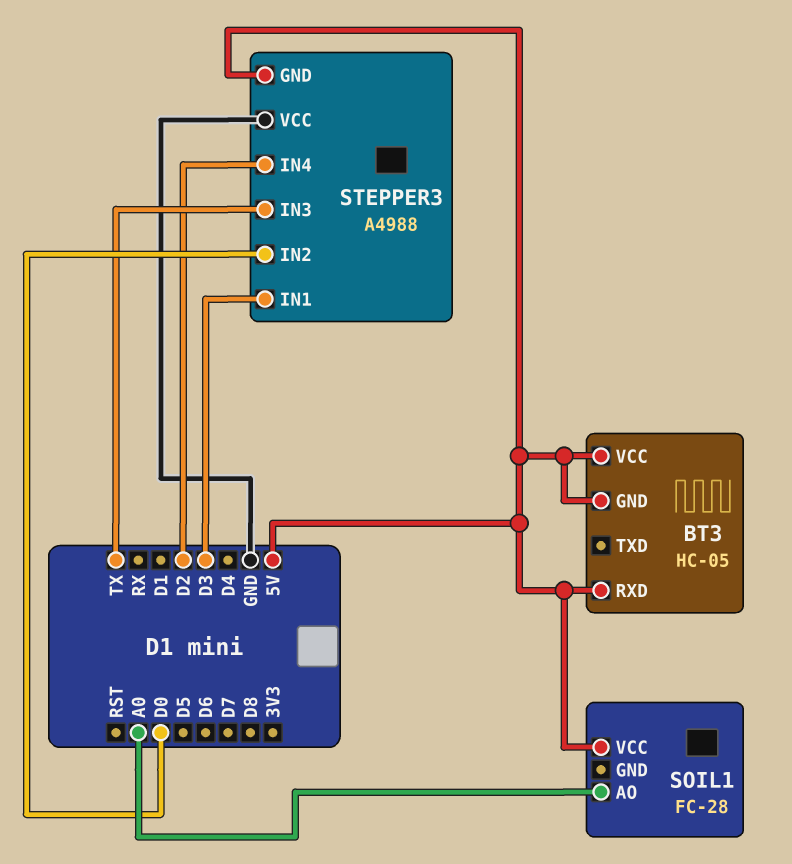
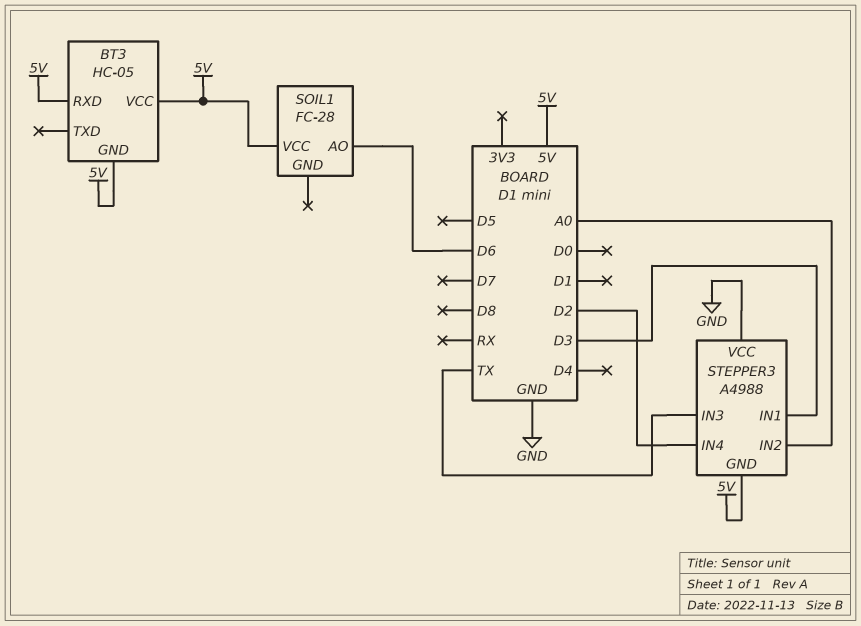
SOIL1 pin AO: A0 -> D6
STEPPER3 pin IN2: D0 -> A0

